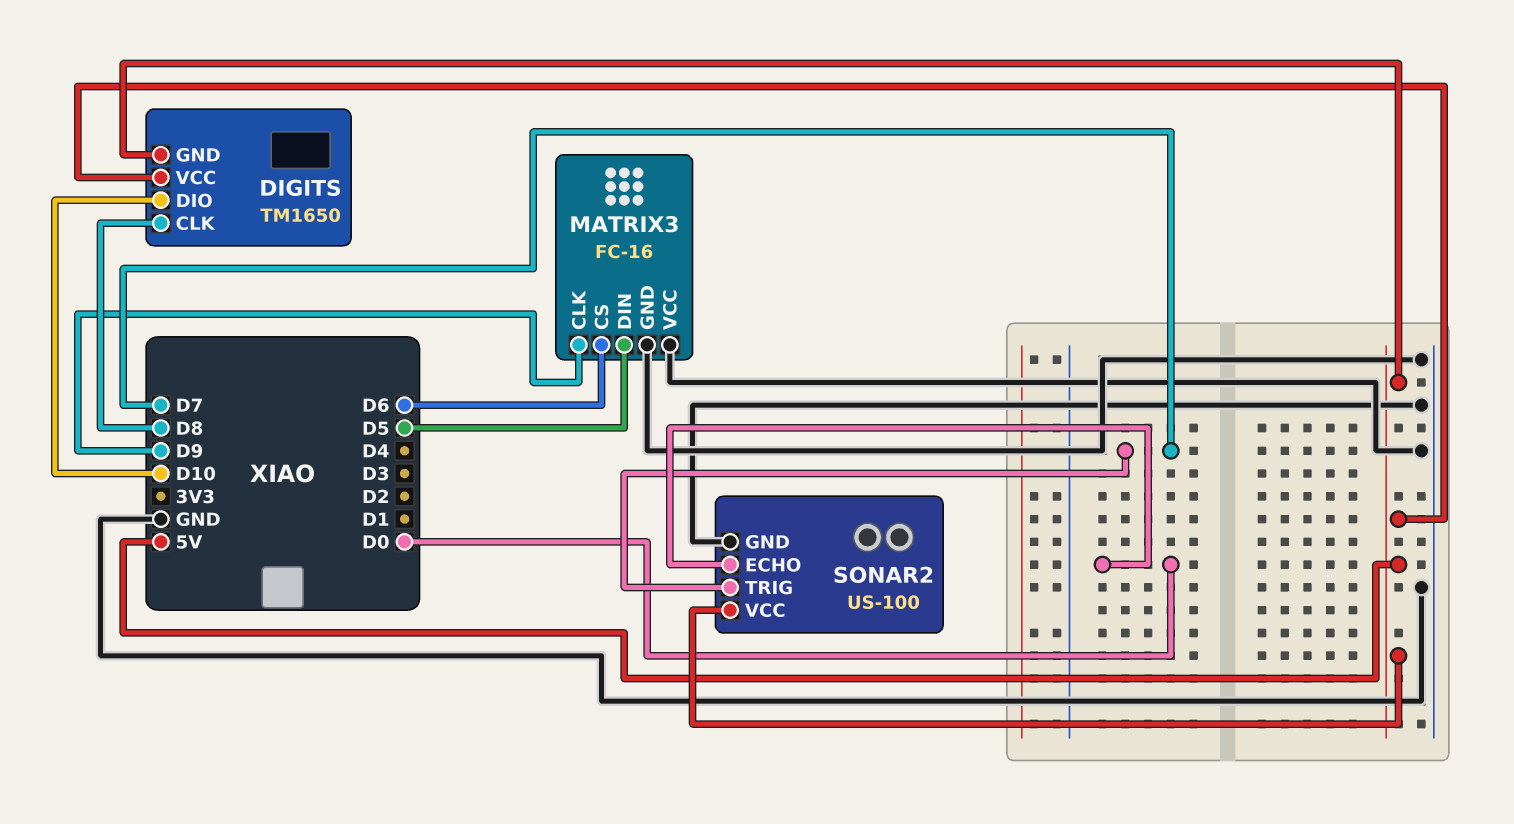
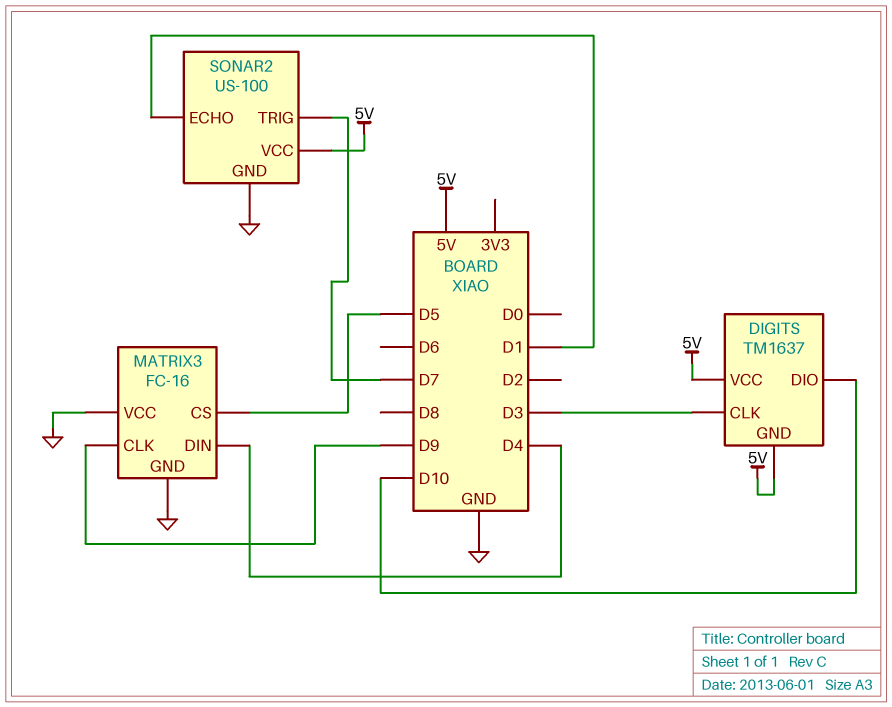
DIGITS: TM1650 -> TM1637
DIGITS pin CLK: D8 -> D3
MATRIX3 pin CS: D6 -> D5
MATRIX3 pin DIN: D5 -> D4
SONAR2 pin ECHO: D0 -> D1

